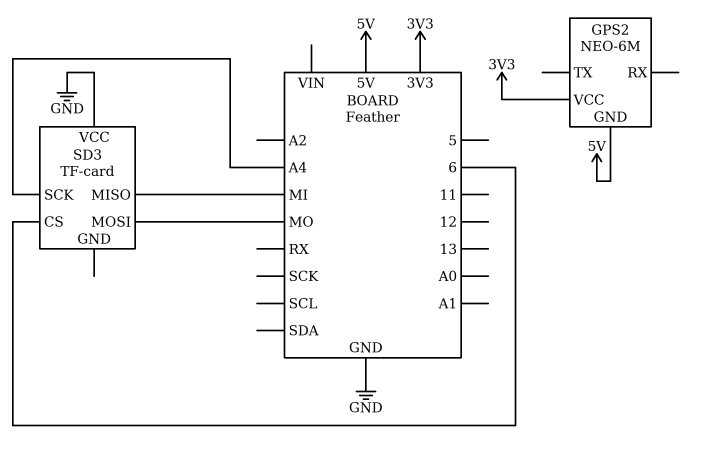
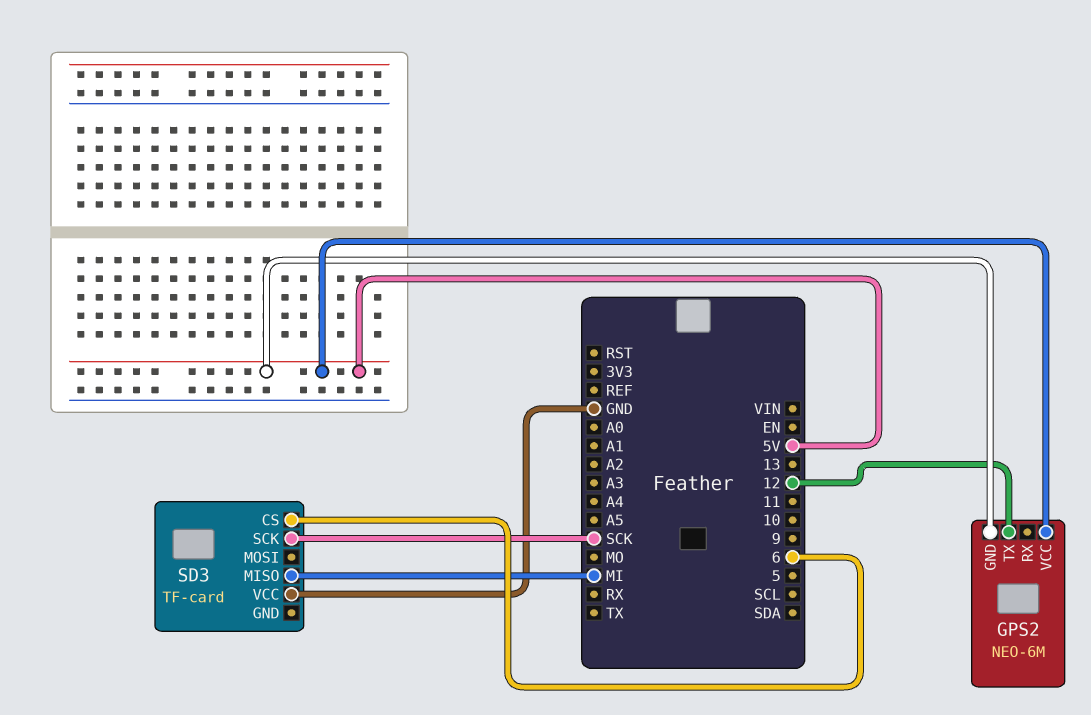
GPS2 pin TX: none -> 12
GPS2 pin VCC: 3V3 -> 5V
SD3 pin MOSI: MO -> none
SD3 pin SCK: A4 -> SCK

